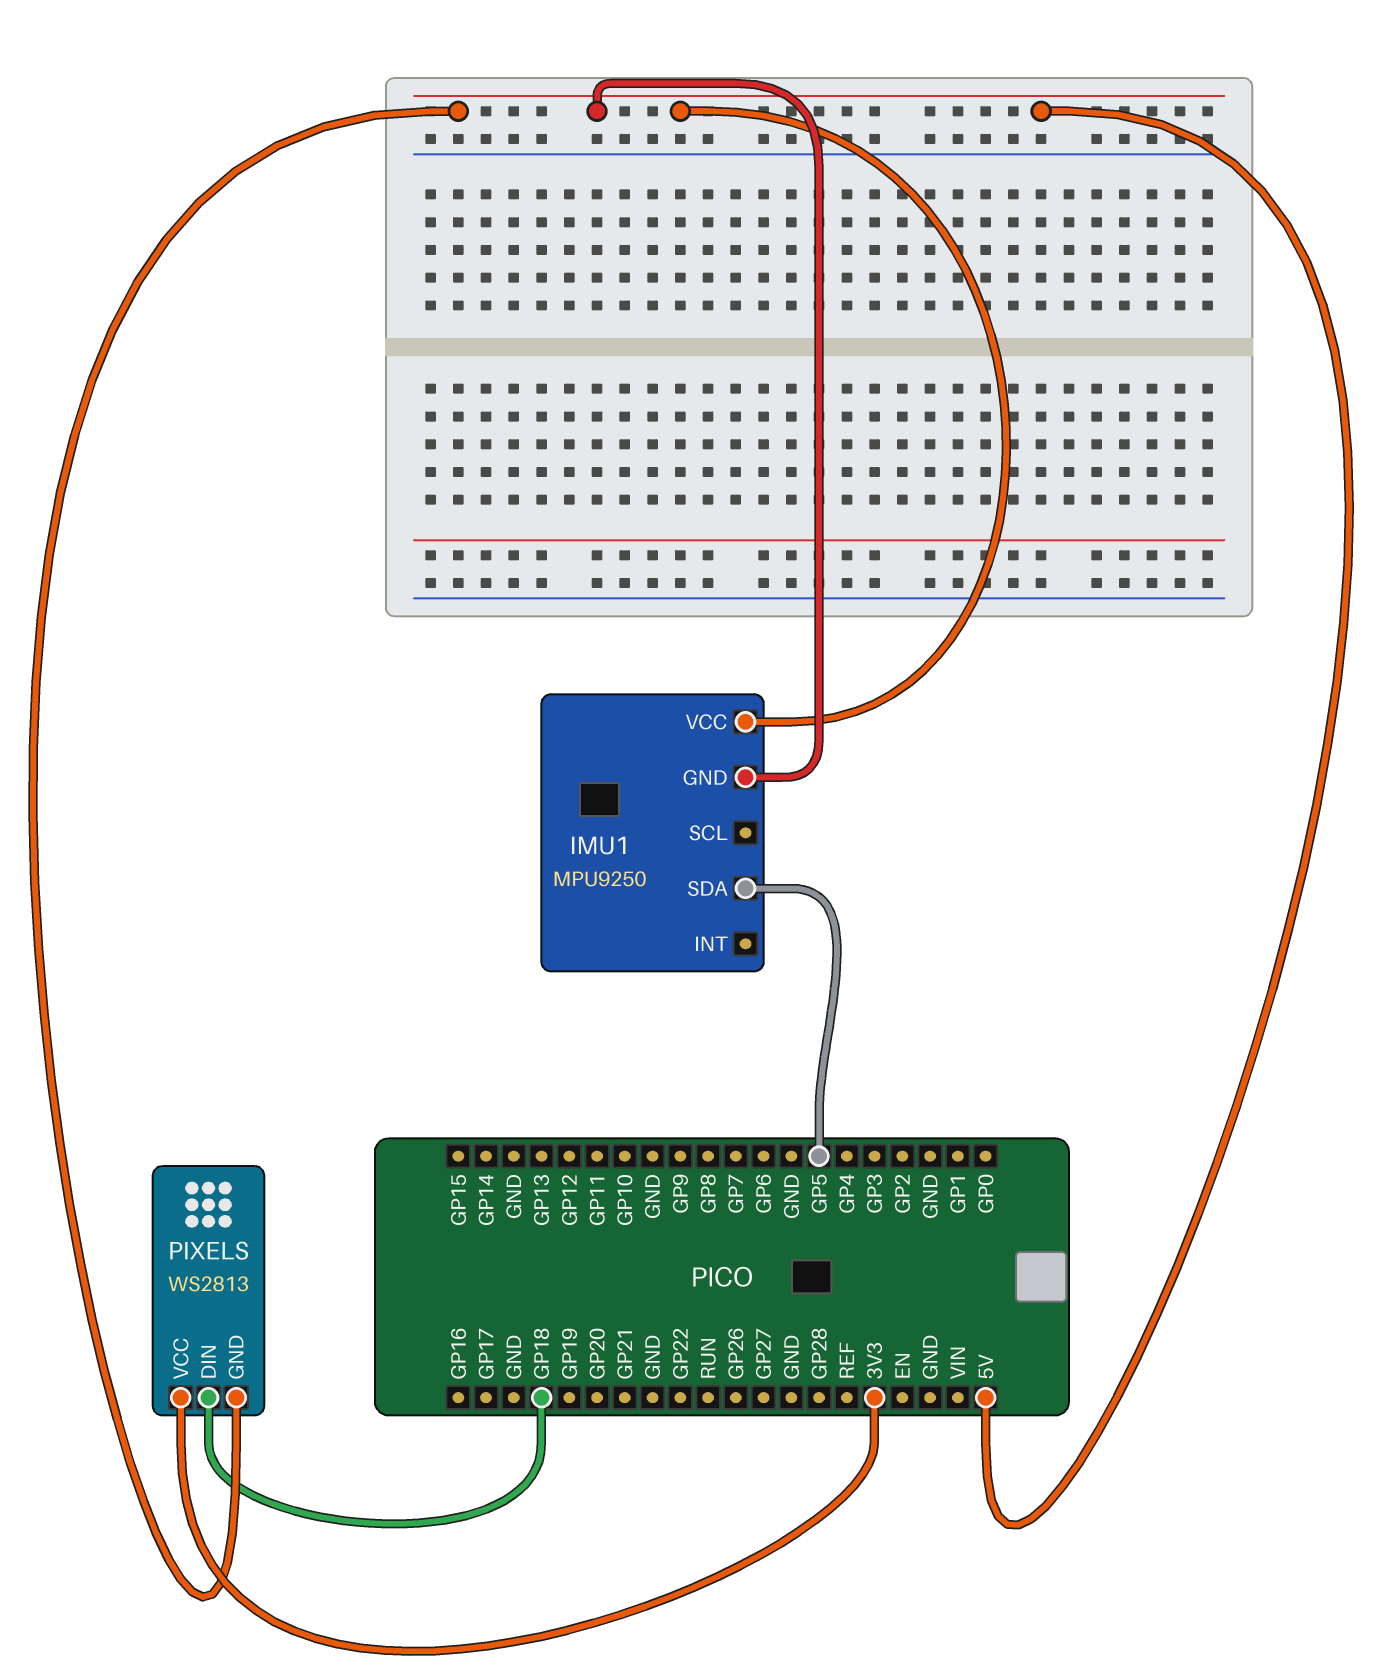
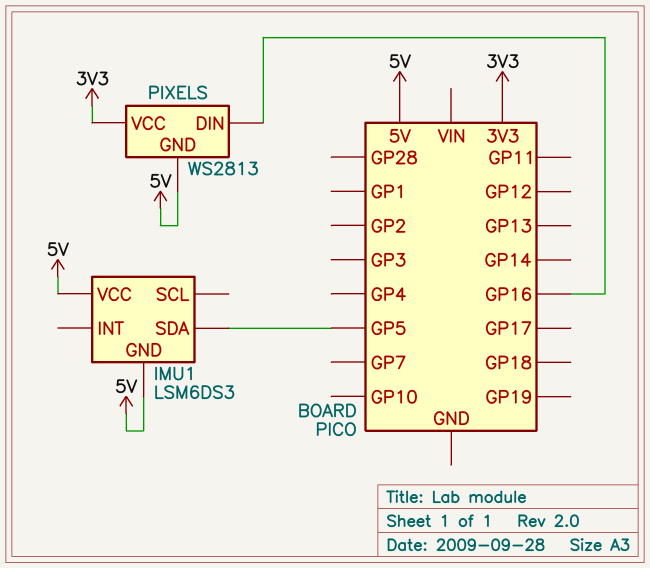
IMU1: MPU9250 -> LSM6DS3
PIXELS pin DIN: GP18 -> GP16

